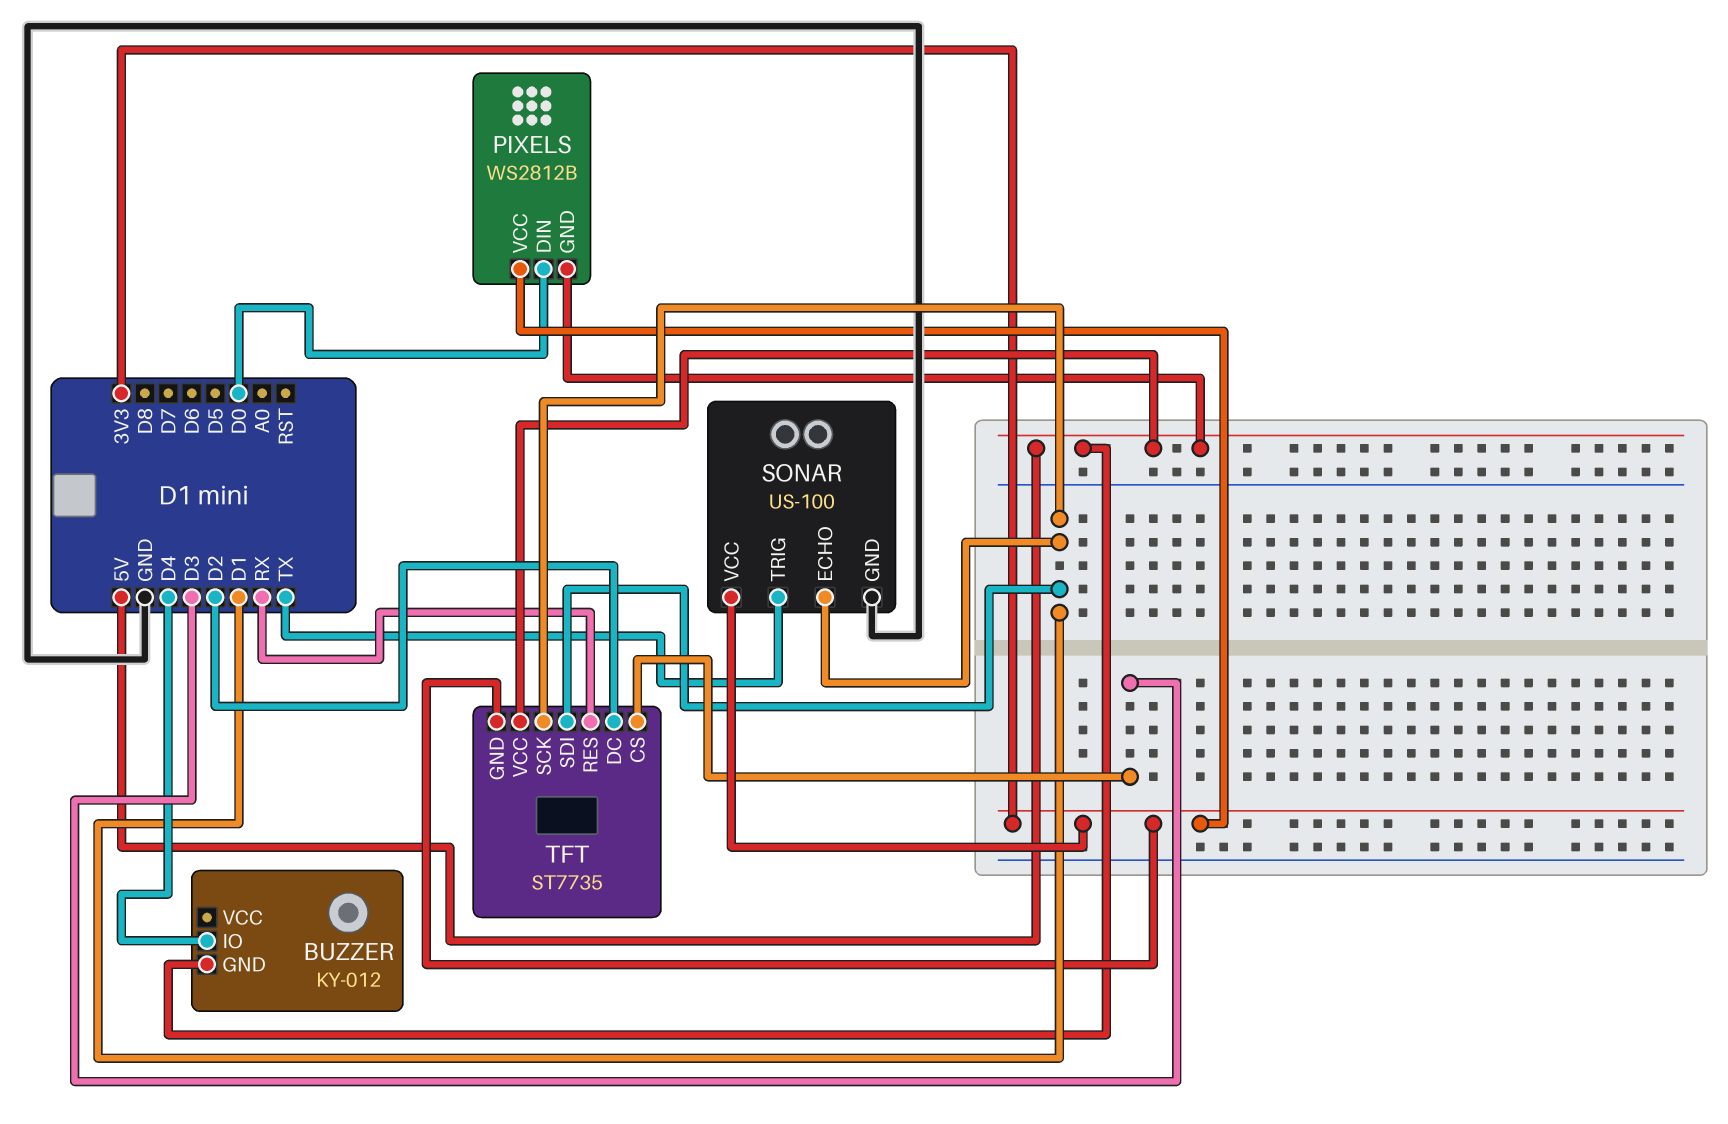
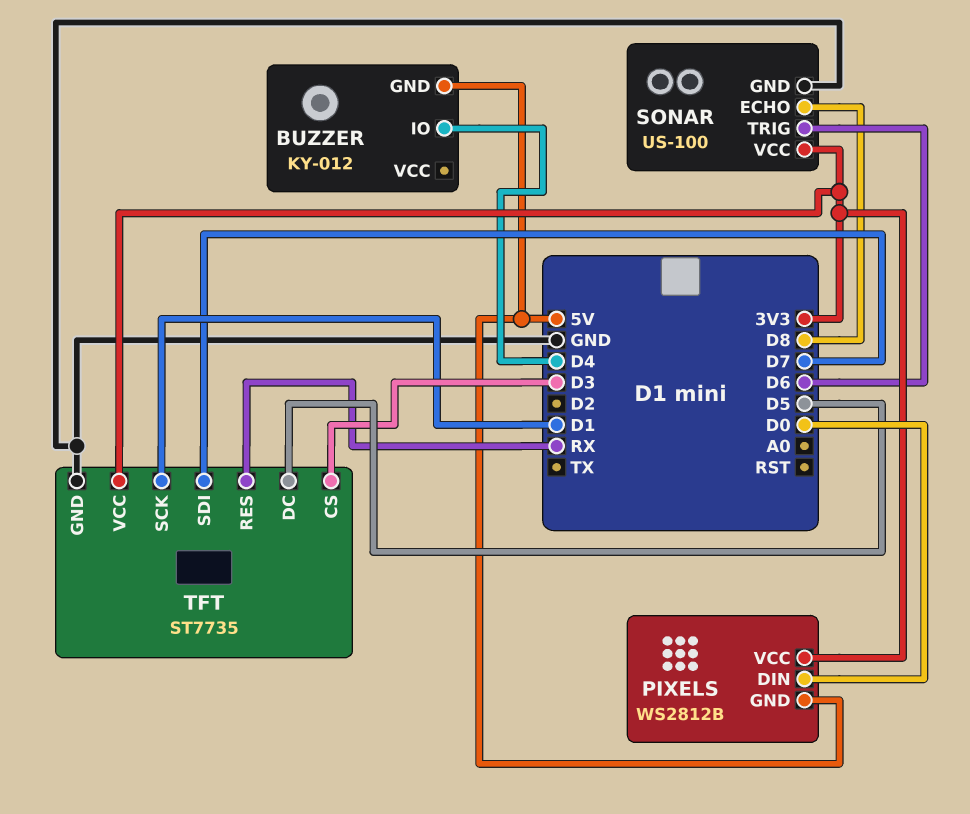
SONAR pin ECHO: D1 -> D8
SONAR pin TRIG: TX -> D6
TFT pin DC: D2 -> D5
TFT pin GND: 3V3 -> GND
TFT pin SDI: D1 -> D7
TFT pin VCC: 5V -> 3V3

